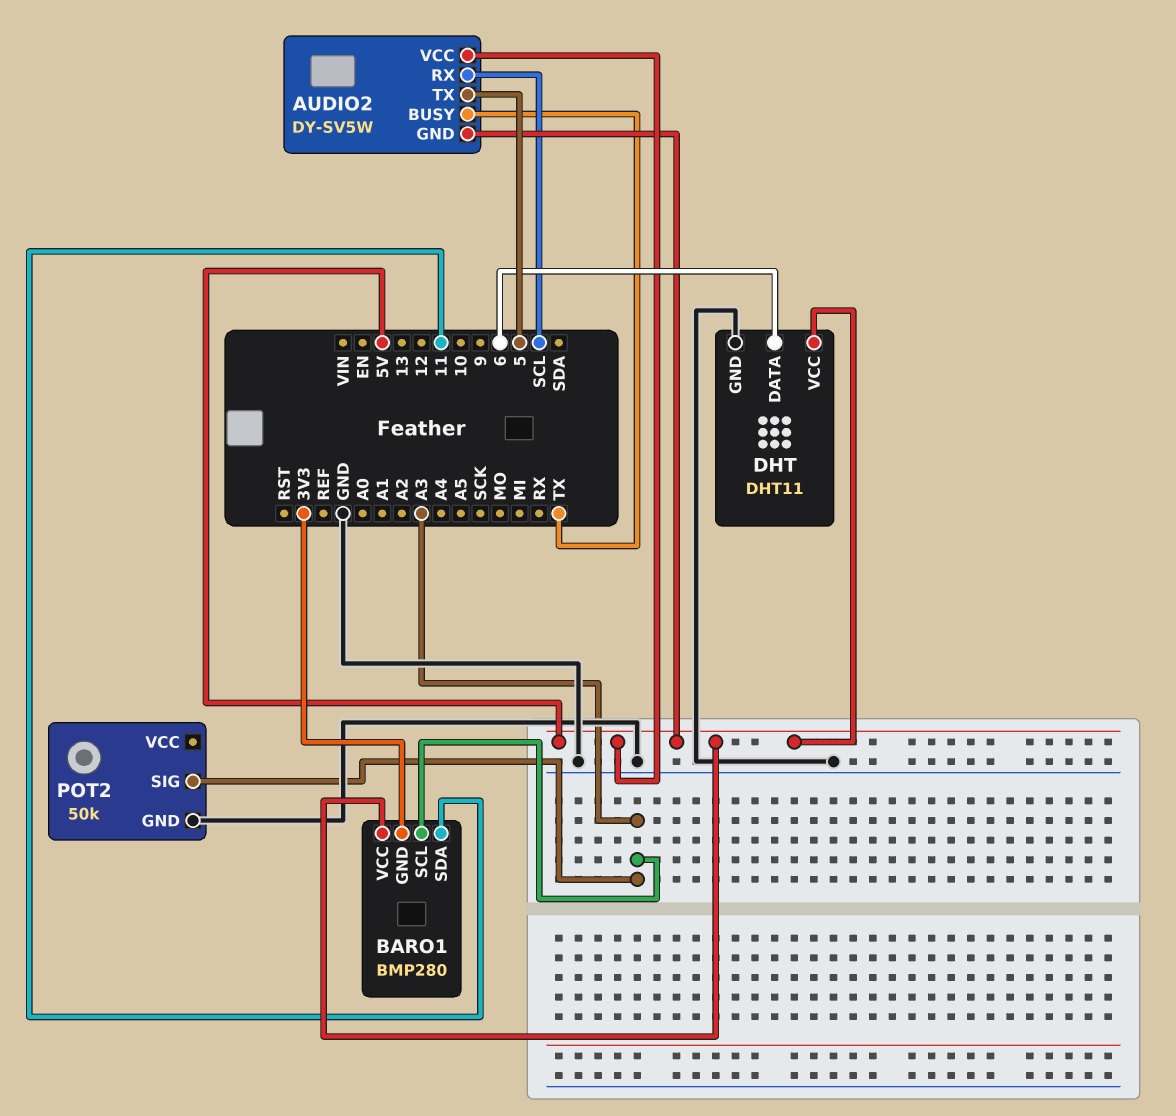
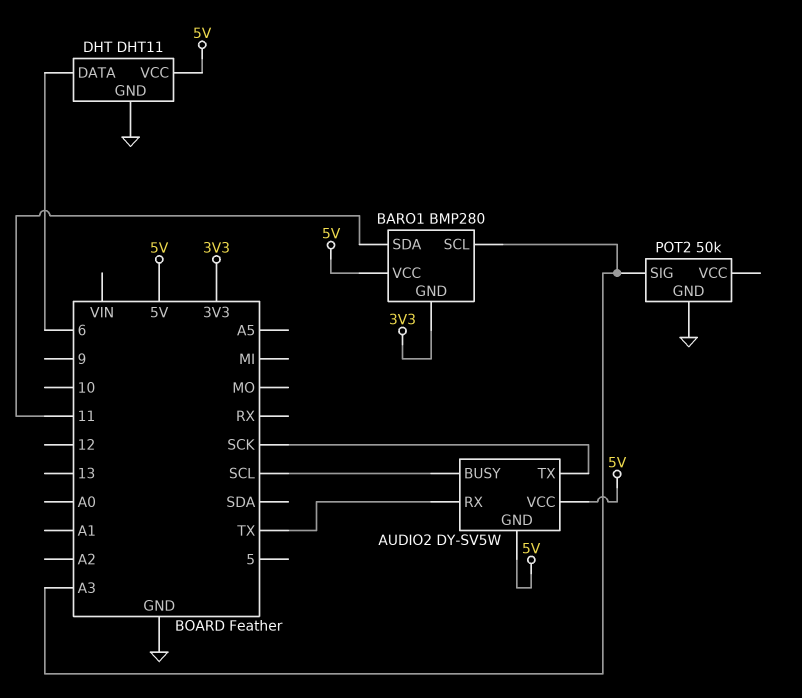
AUDIO2 pin BUSY: TX -> SCL
AUDIO2 pin RX: SCL -> TX
AUDIO2 pin TX: 5 -> SCK

